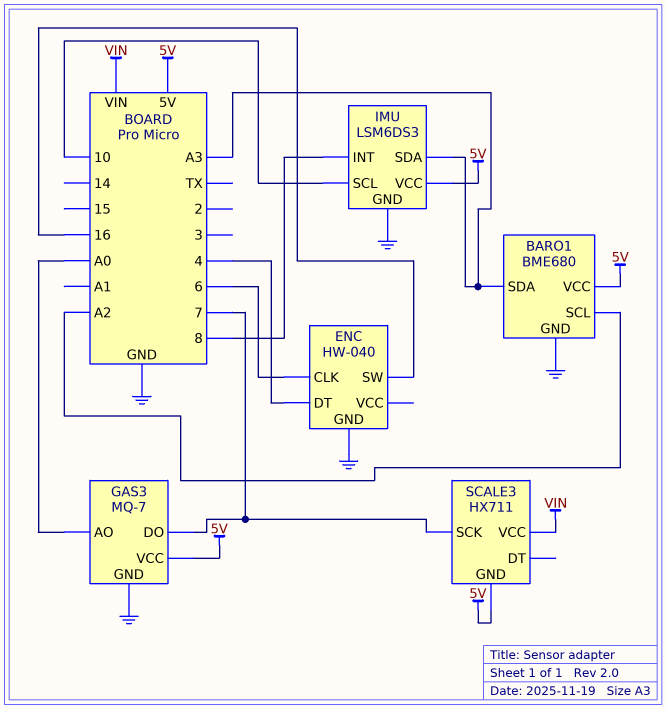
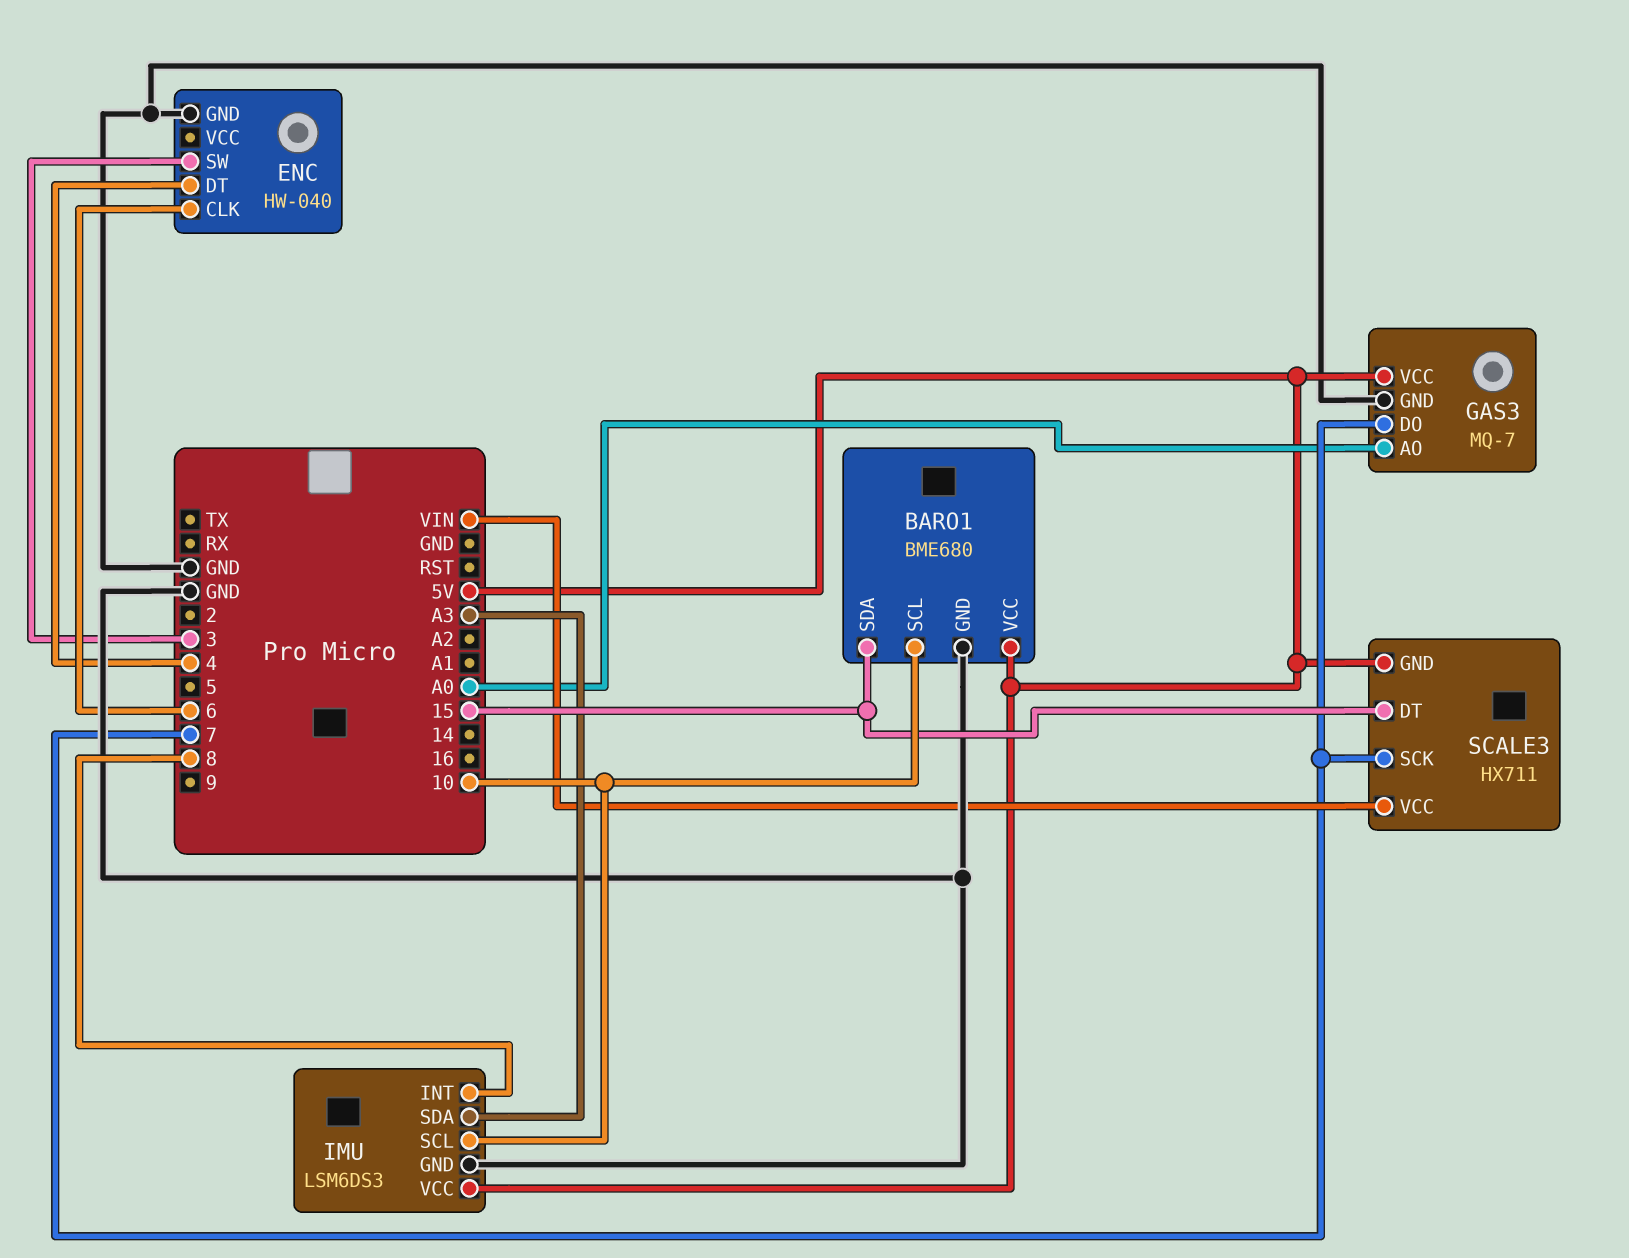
BARO1 pin SCL: A2 -> 10
BARO1 pin SDA: A3 -> 15
ENC pin SW: 16 -> 3
SCALE3 pin DT: none -> 15

